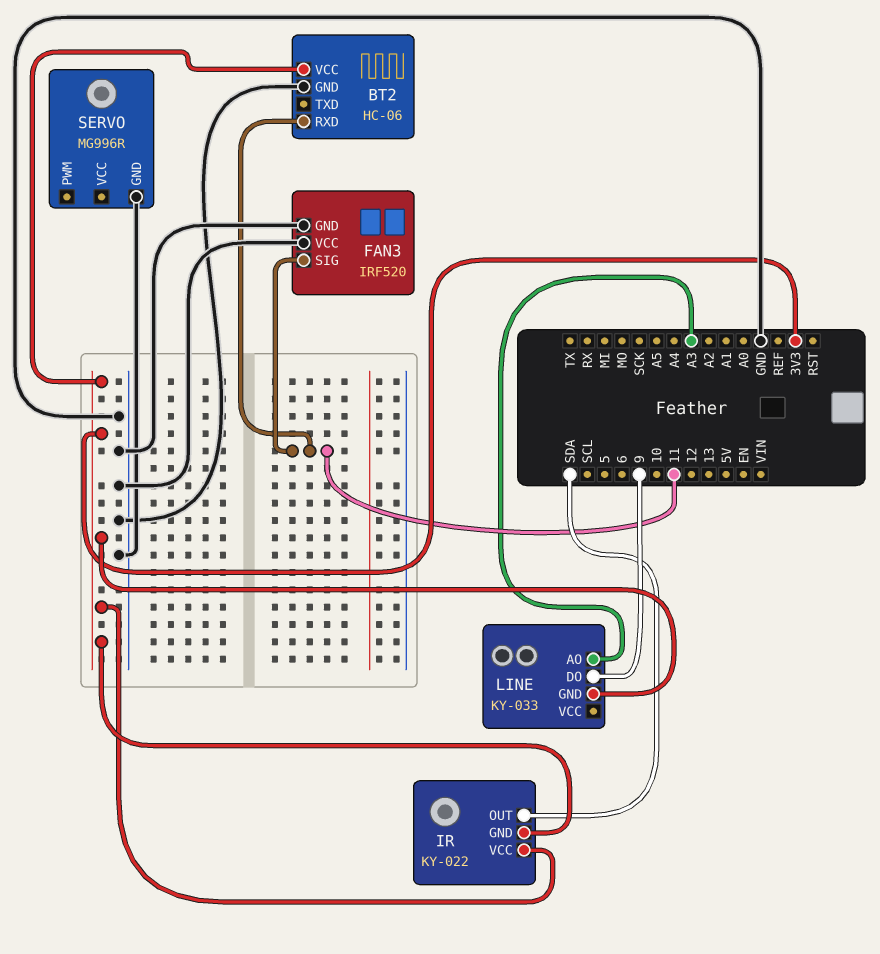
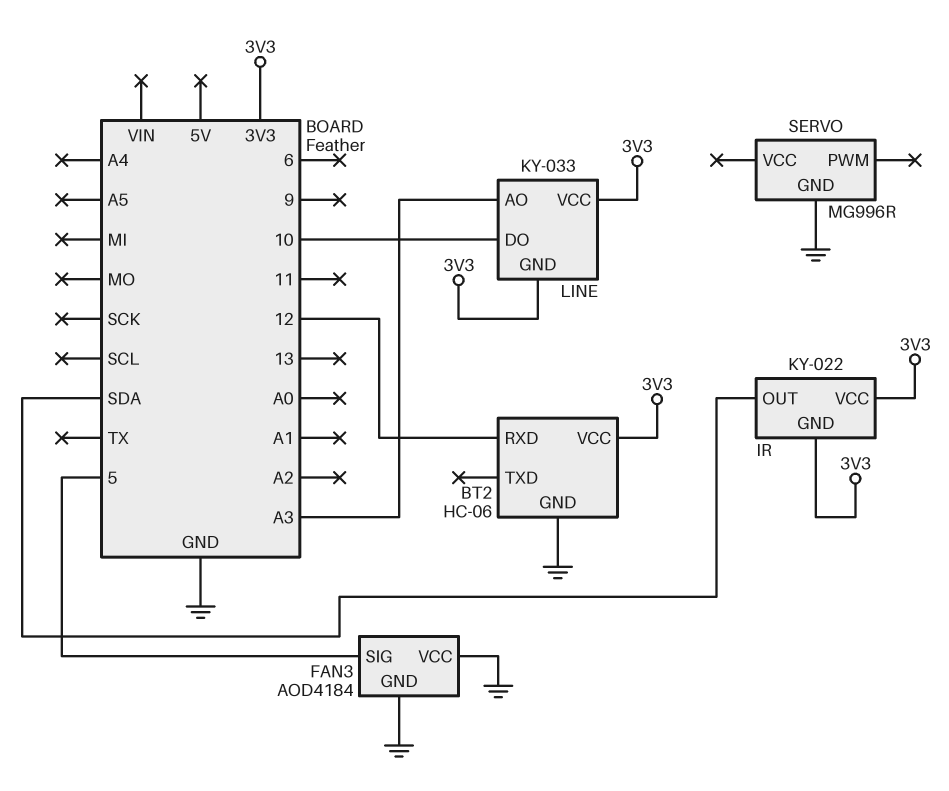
BT2 pin RXD: 11 -> 12
FAN3: IRF520 -> AOD4184
FAN3 pin SIG: 11 -> 5
LINE pin DO: 9 -> 10
LINE pin VCC: none -> 3V3

